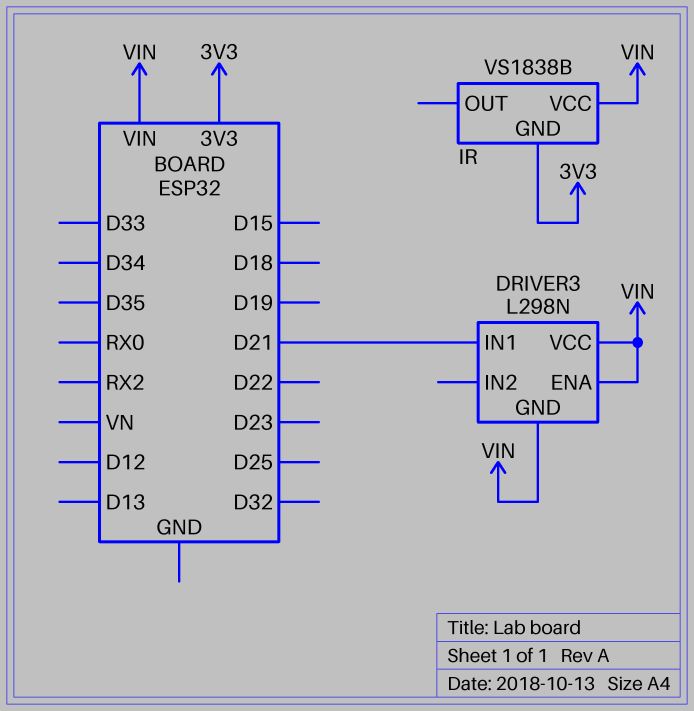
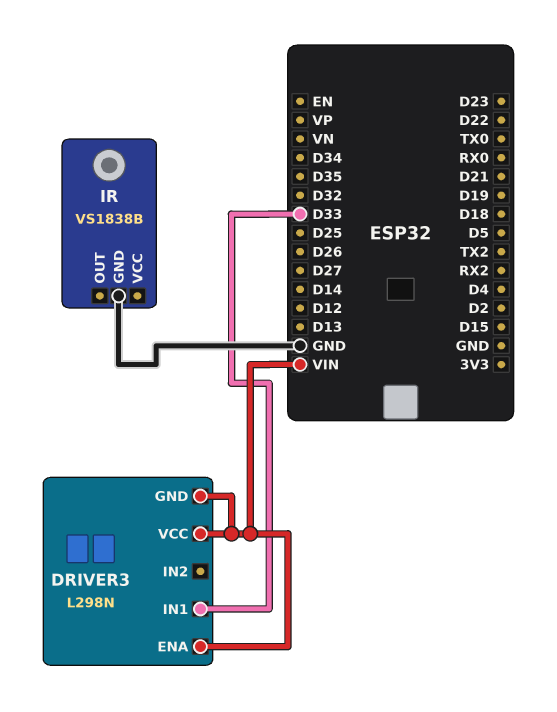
DRIVER3 pin IN1: D21 -> D33
IR pin GND: 3V3 -> GND
IR pin VCC: VIN -> none

